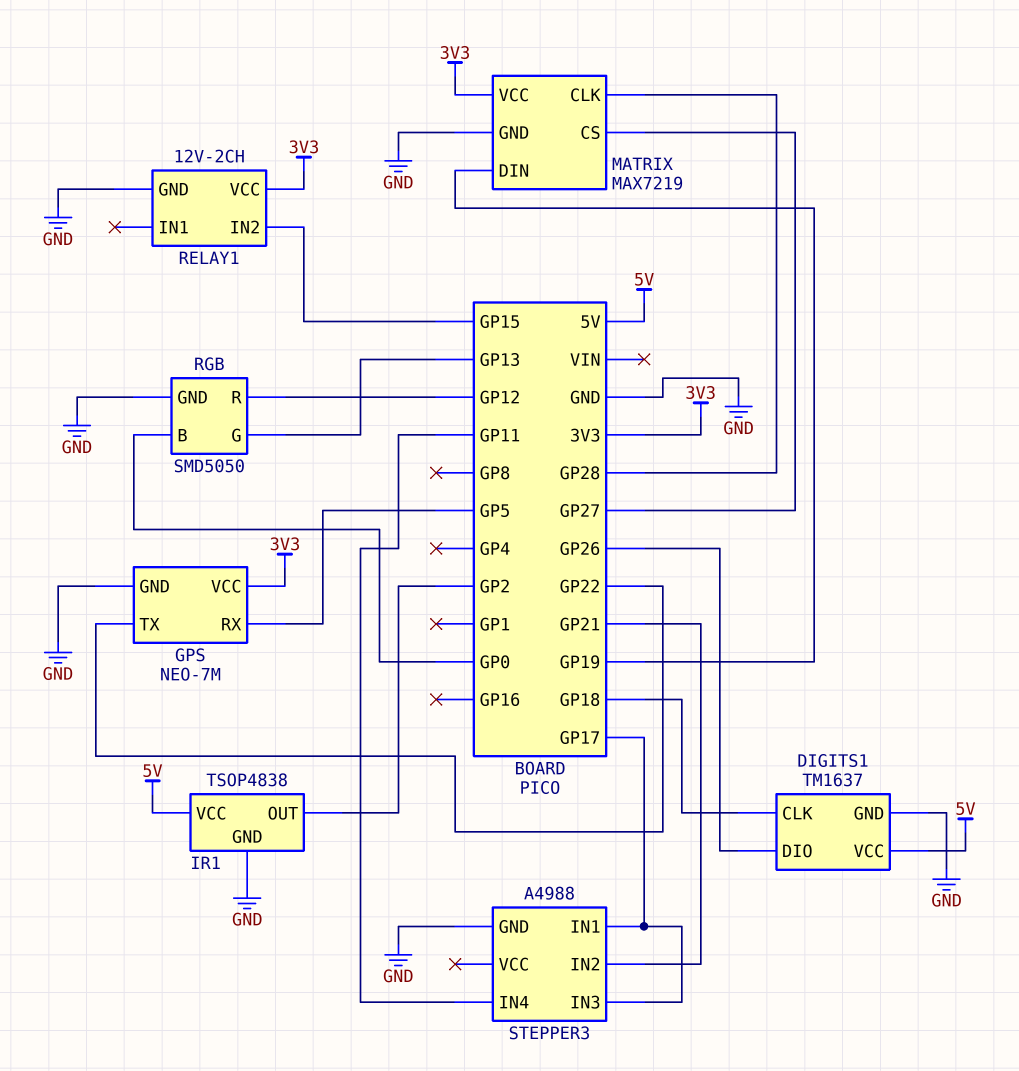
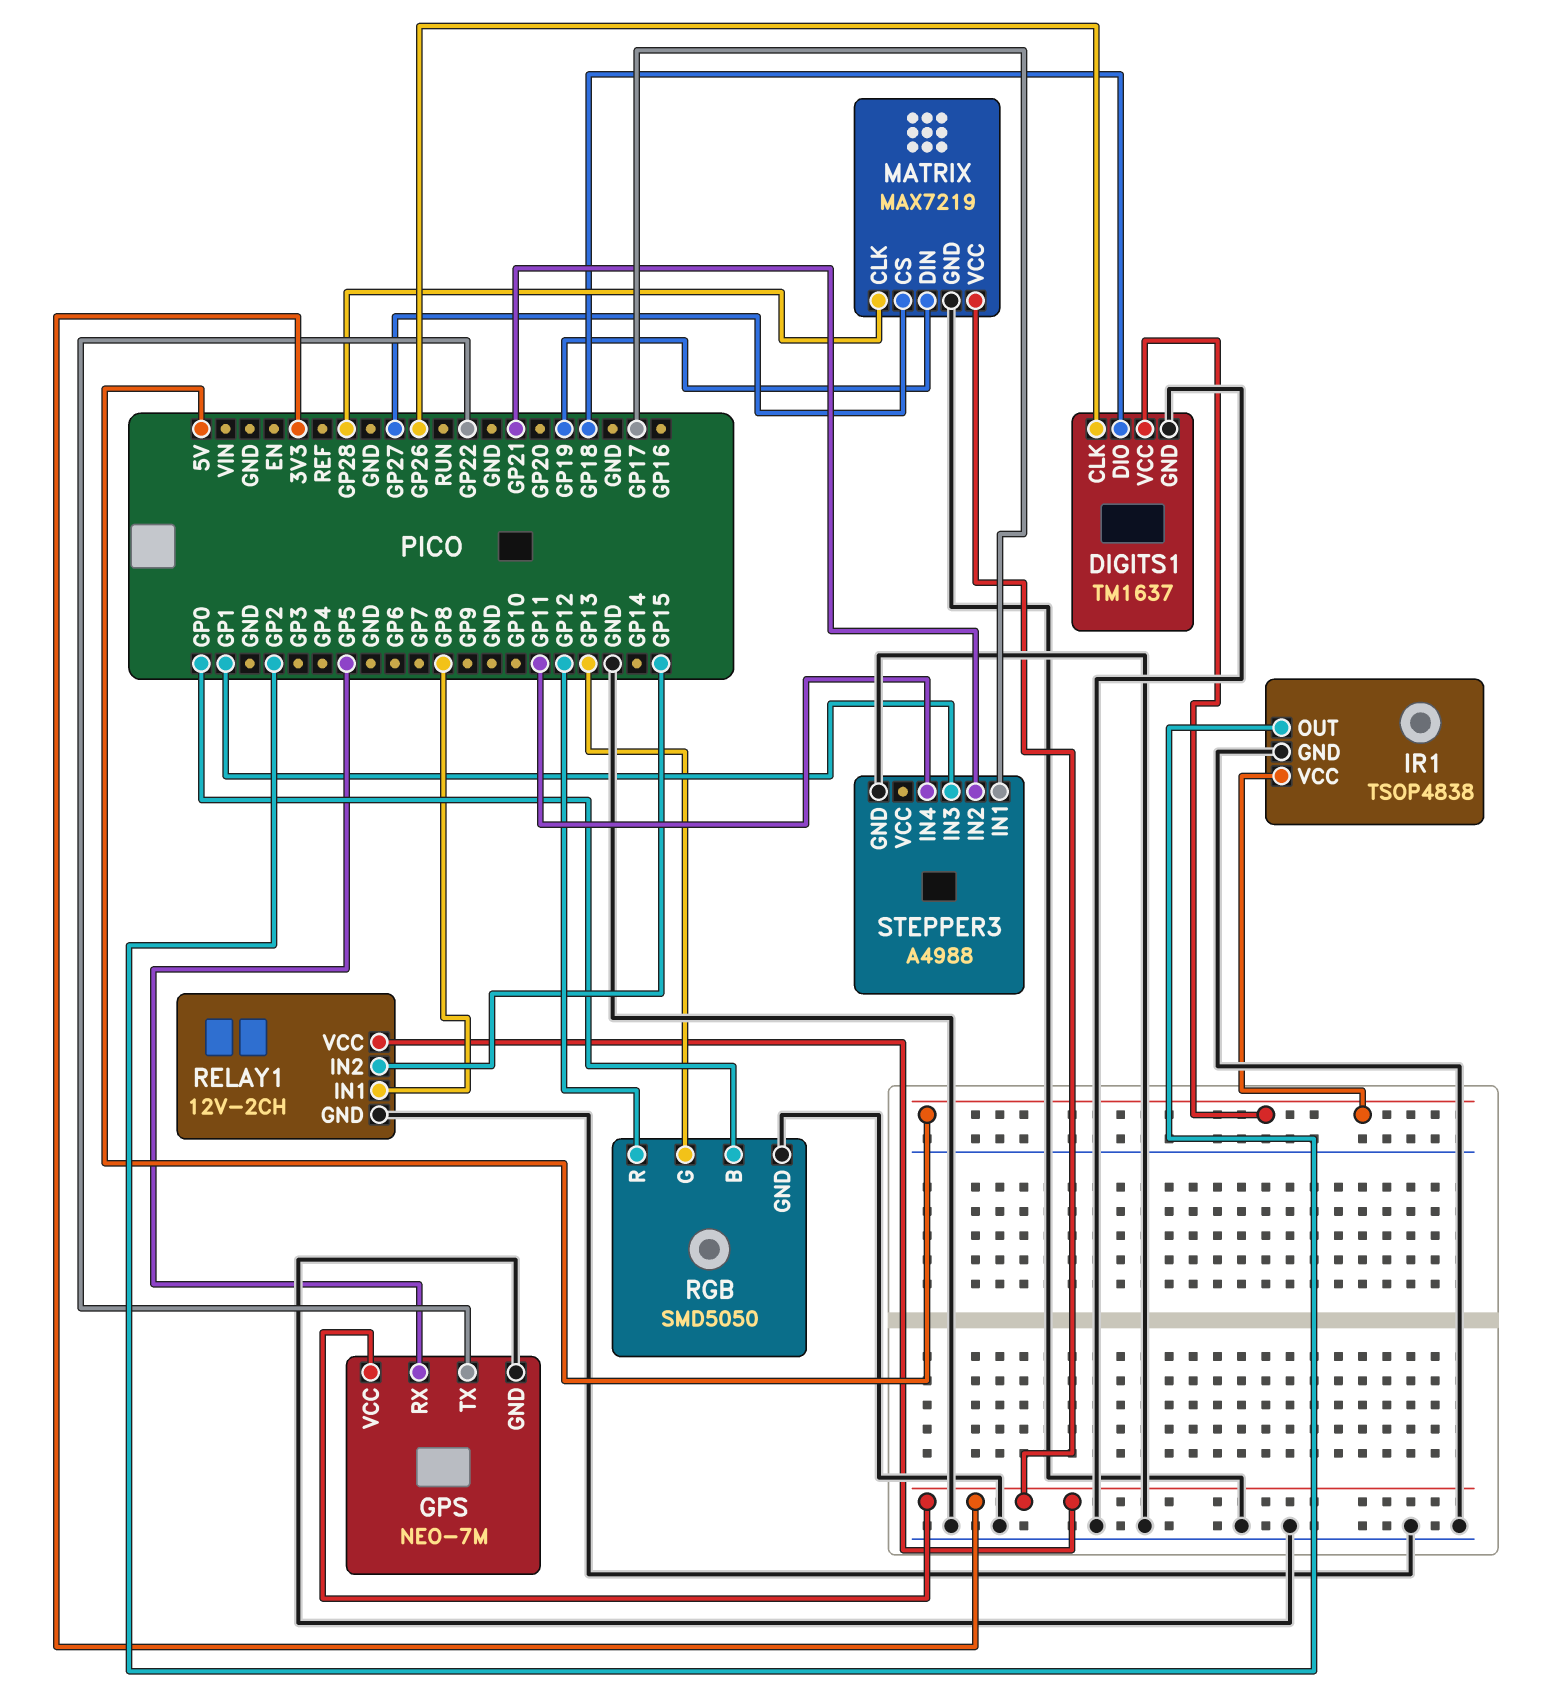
DIGITS1 pin CLK: GP18 -> GP26
DIGITS1 pin DIO: GP26 -> GP18
RELAY1 pin IN1: none -> GP8
STEPPER3 pin IN3: GP17 -> GP1

